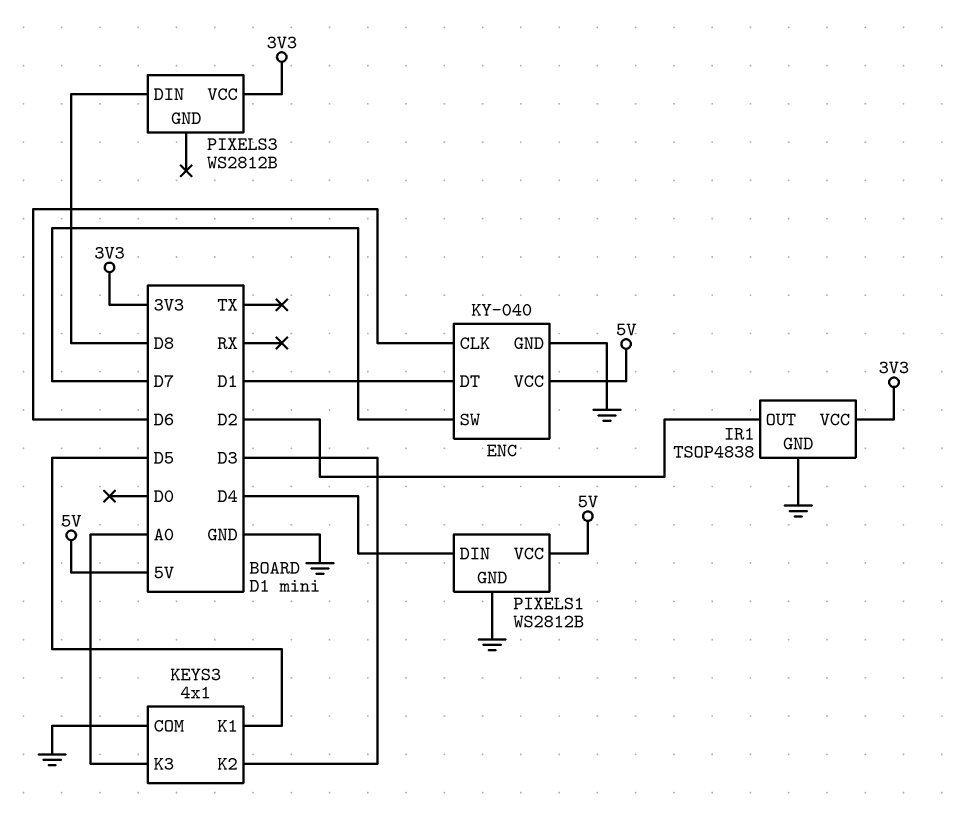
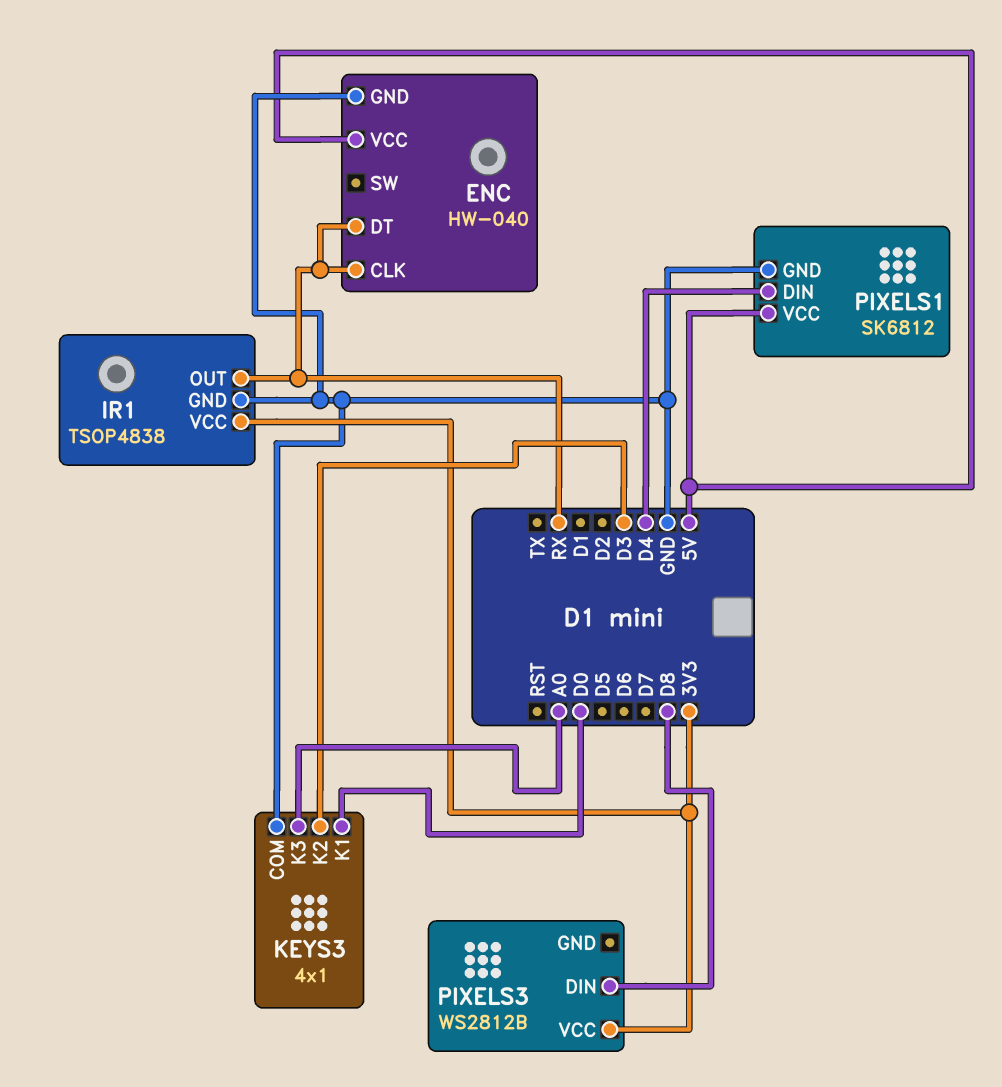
ENC: KY-040 -> HW-040
ENC pin CLK: D6 -> RX
ENC pin DT: D1 -> RX
ENC pin SW: D7 -> none
IR1 pin OUT: D2 -> RX
KEYS3 pin K1: D5 -> D0
PIXELS1: WS2812B -> SK6812

